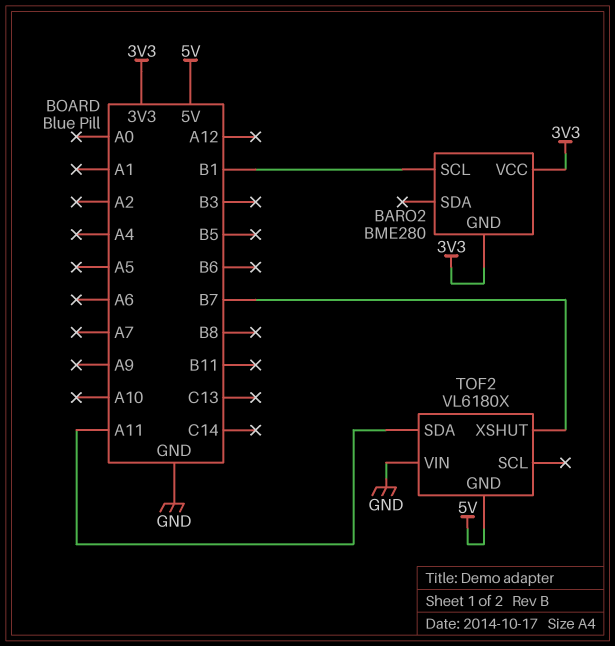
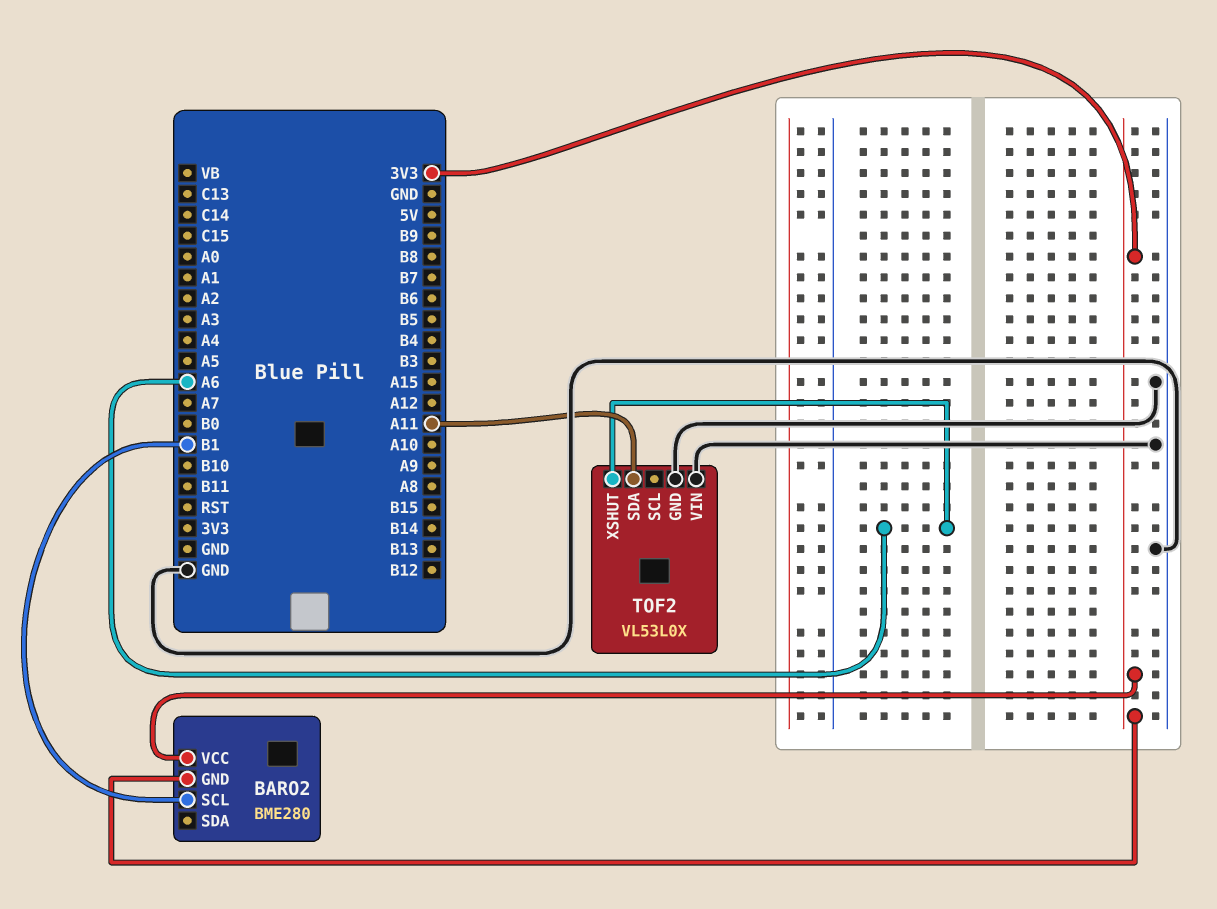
TOF2: VL6180X -> VL53L0X
TOF2 pin GND: 5V -> GND
TOF2 pin XSHUT: B7 -> A6

